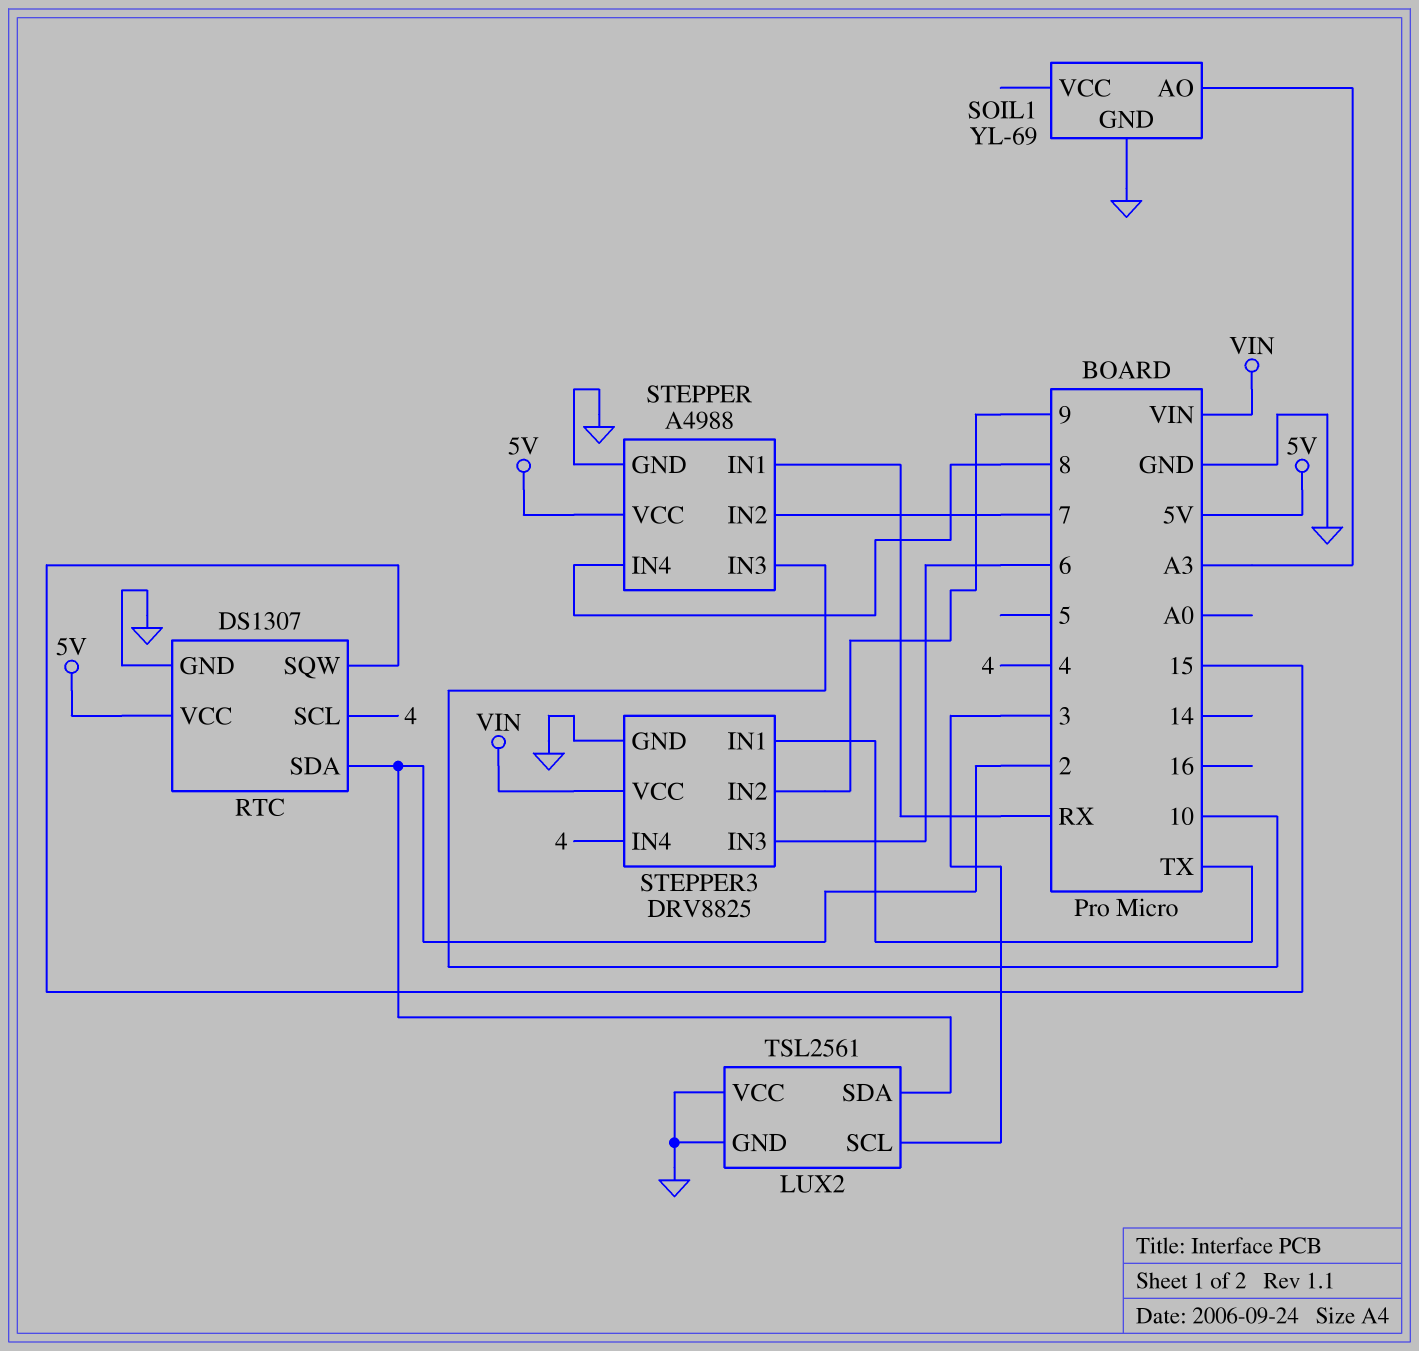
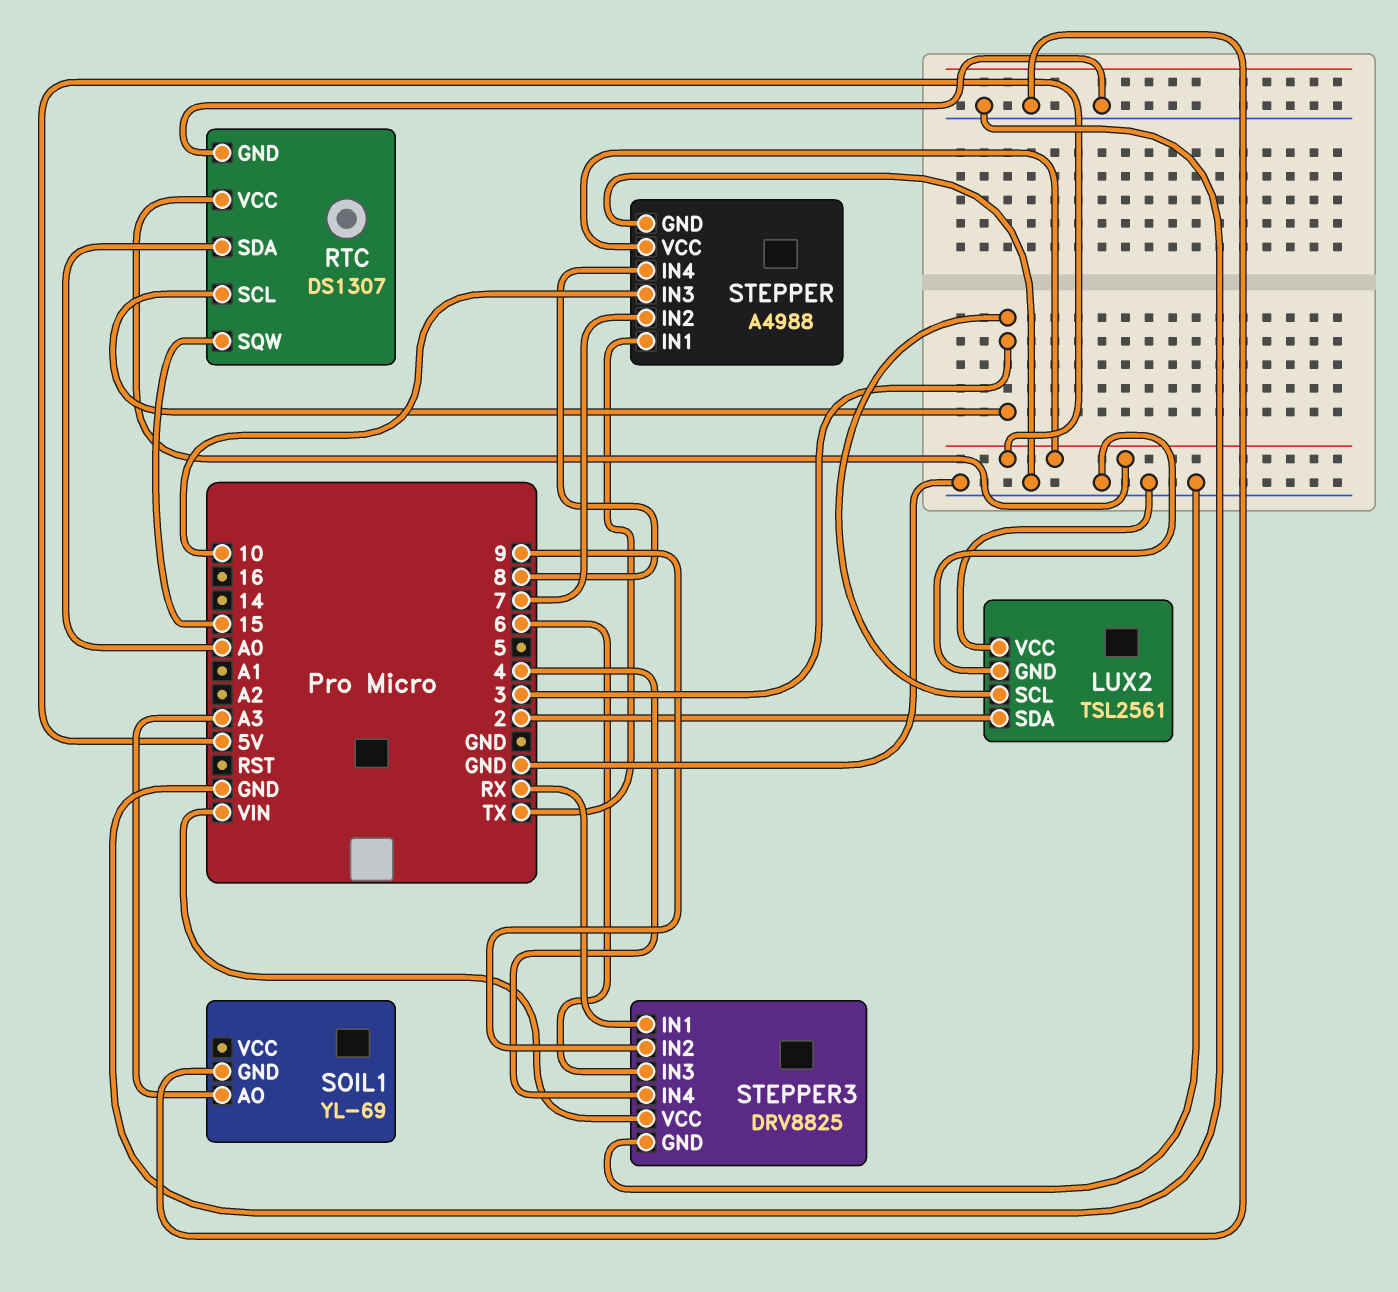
RTC pin SCL: 4 -> 3
RTC pin SDA: 2 -> A0
STEPPER pin IN1: RX -> TX
STEPPER3 pin IN1: TX -> RX

